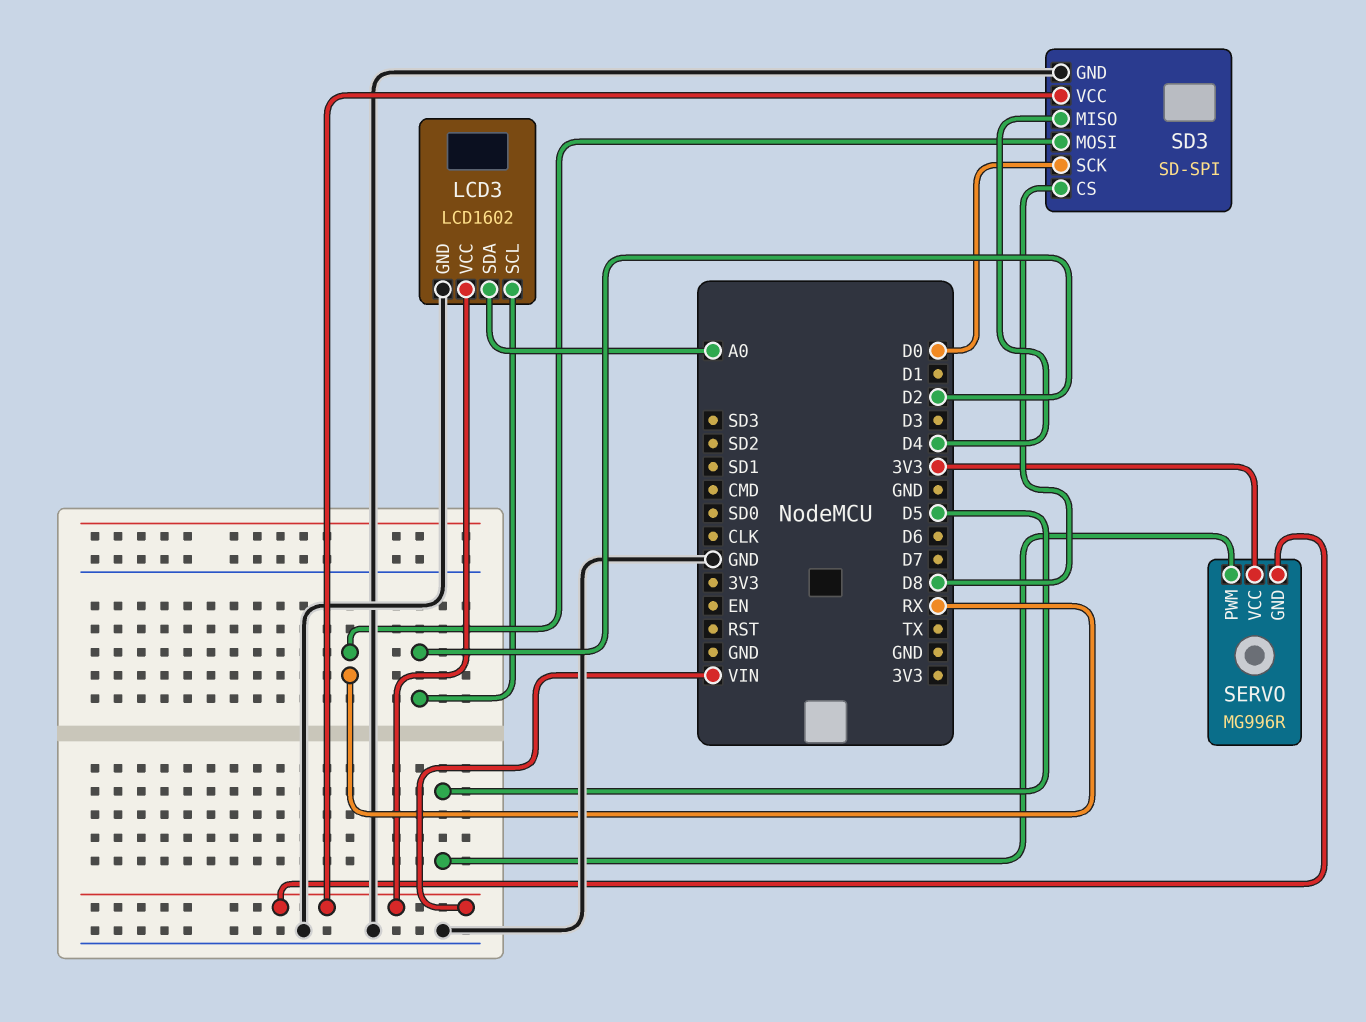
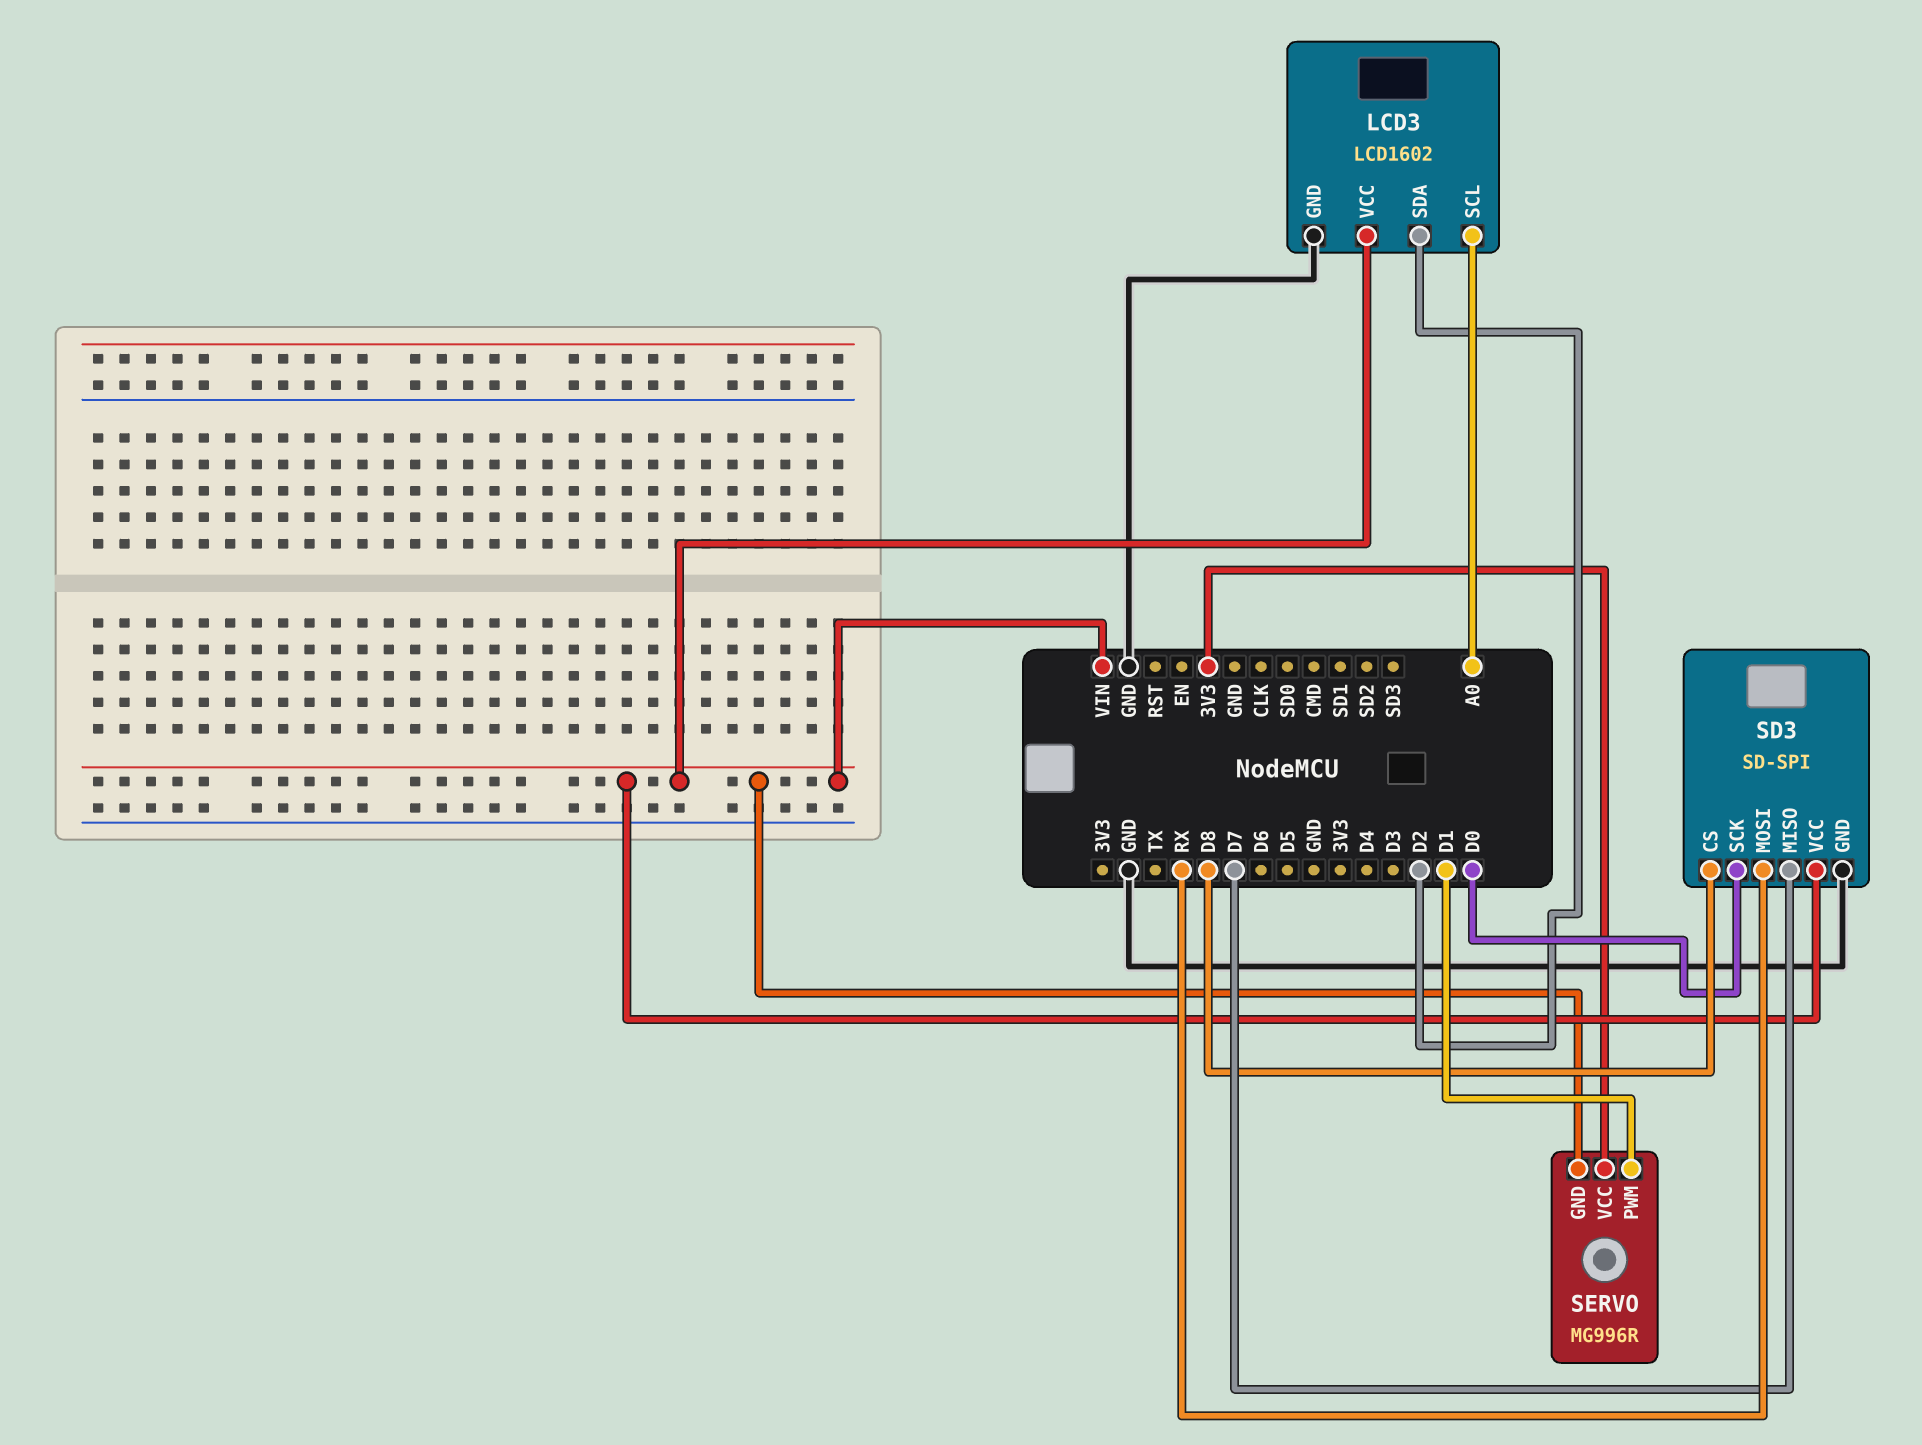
LCD3 pin SCL: D2 -> A0
LCD3 pin SDA: A0 -> D2
SD3 pin MISO: D4 -> D7
SERVO pin PWM: D5 -> D1

